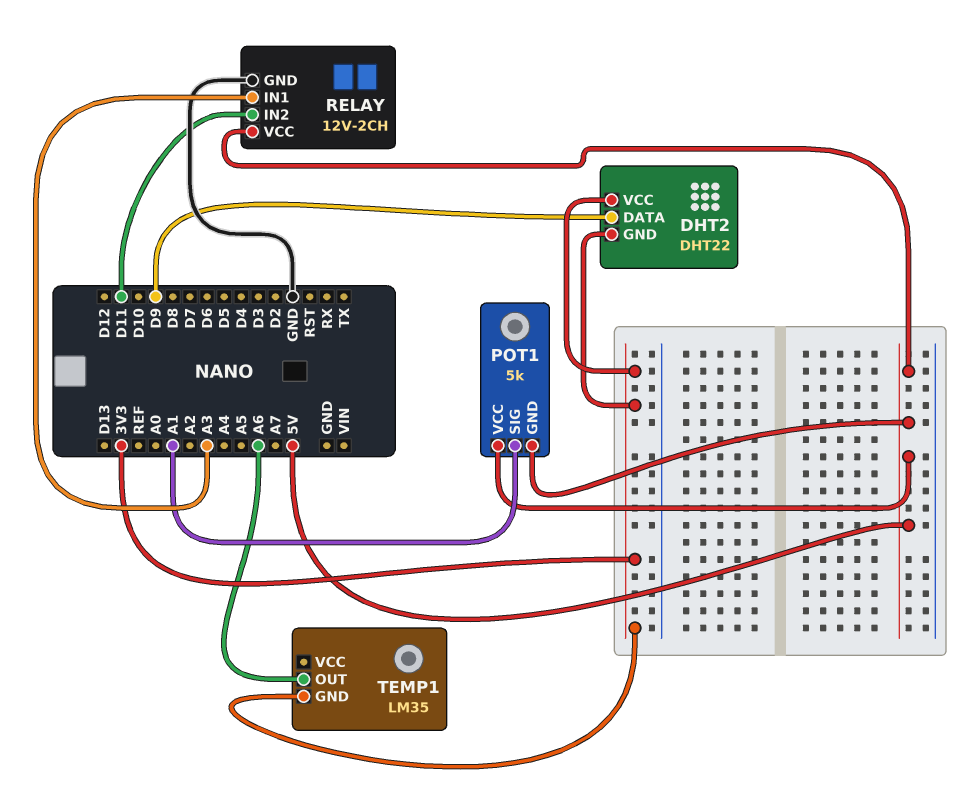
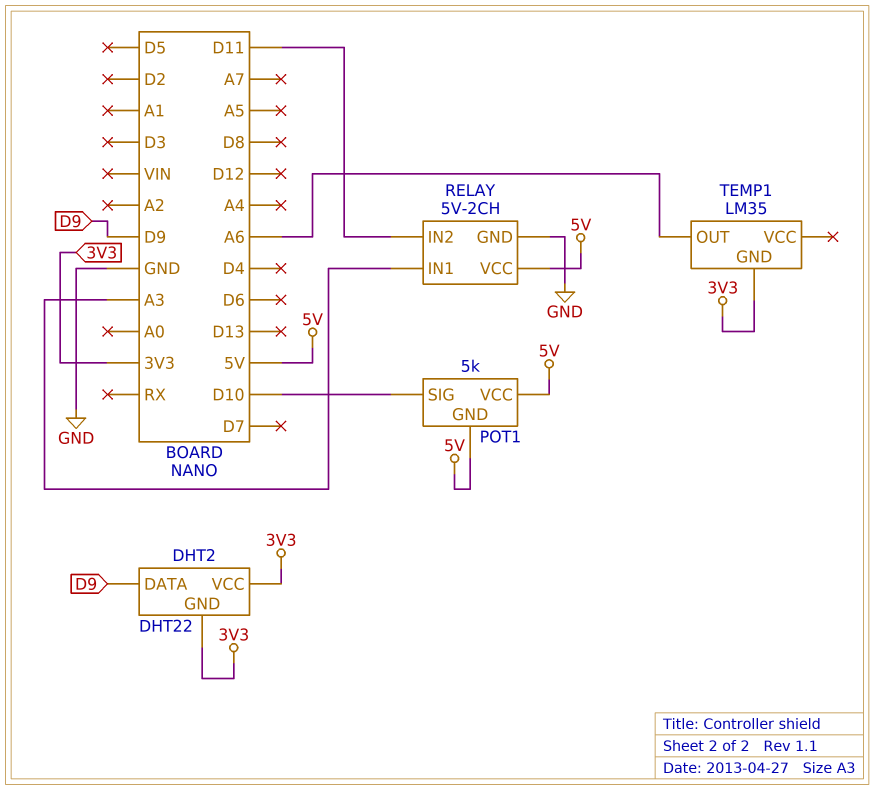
POT1 pin SIG: A1 -> D10
RELAY: 12V-2CH -> 5V-2CH

